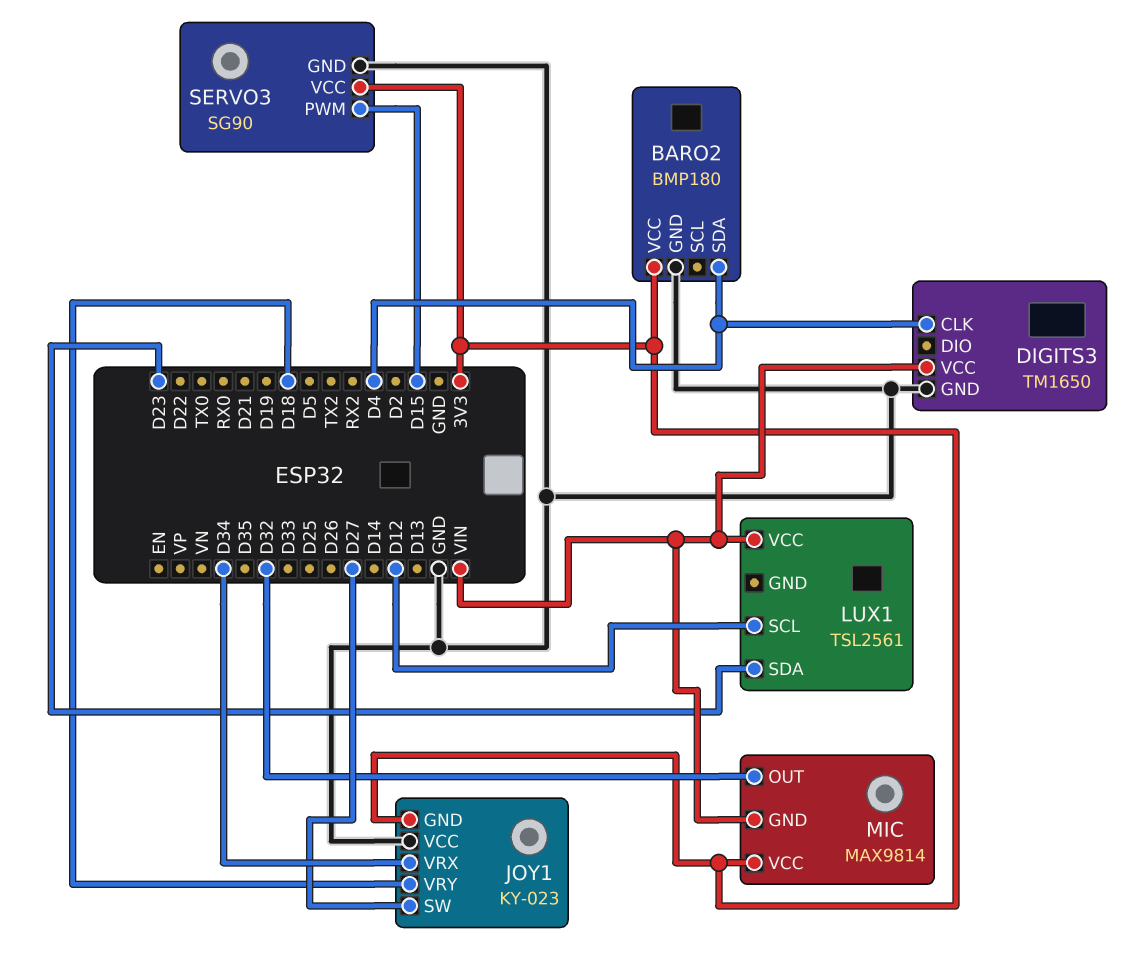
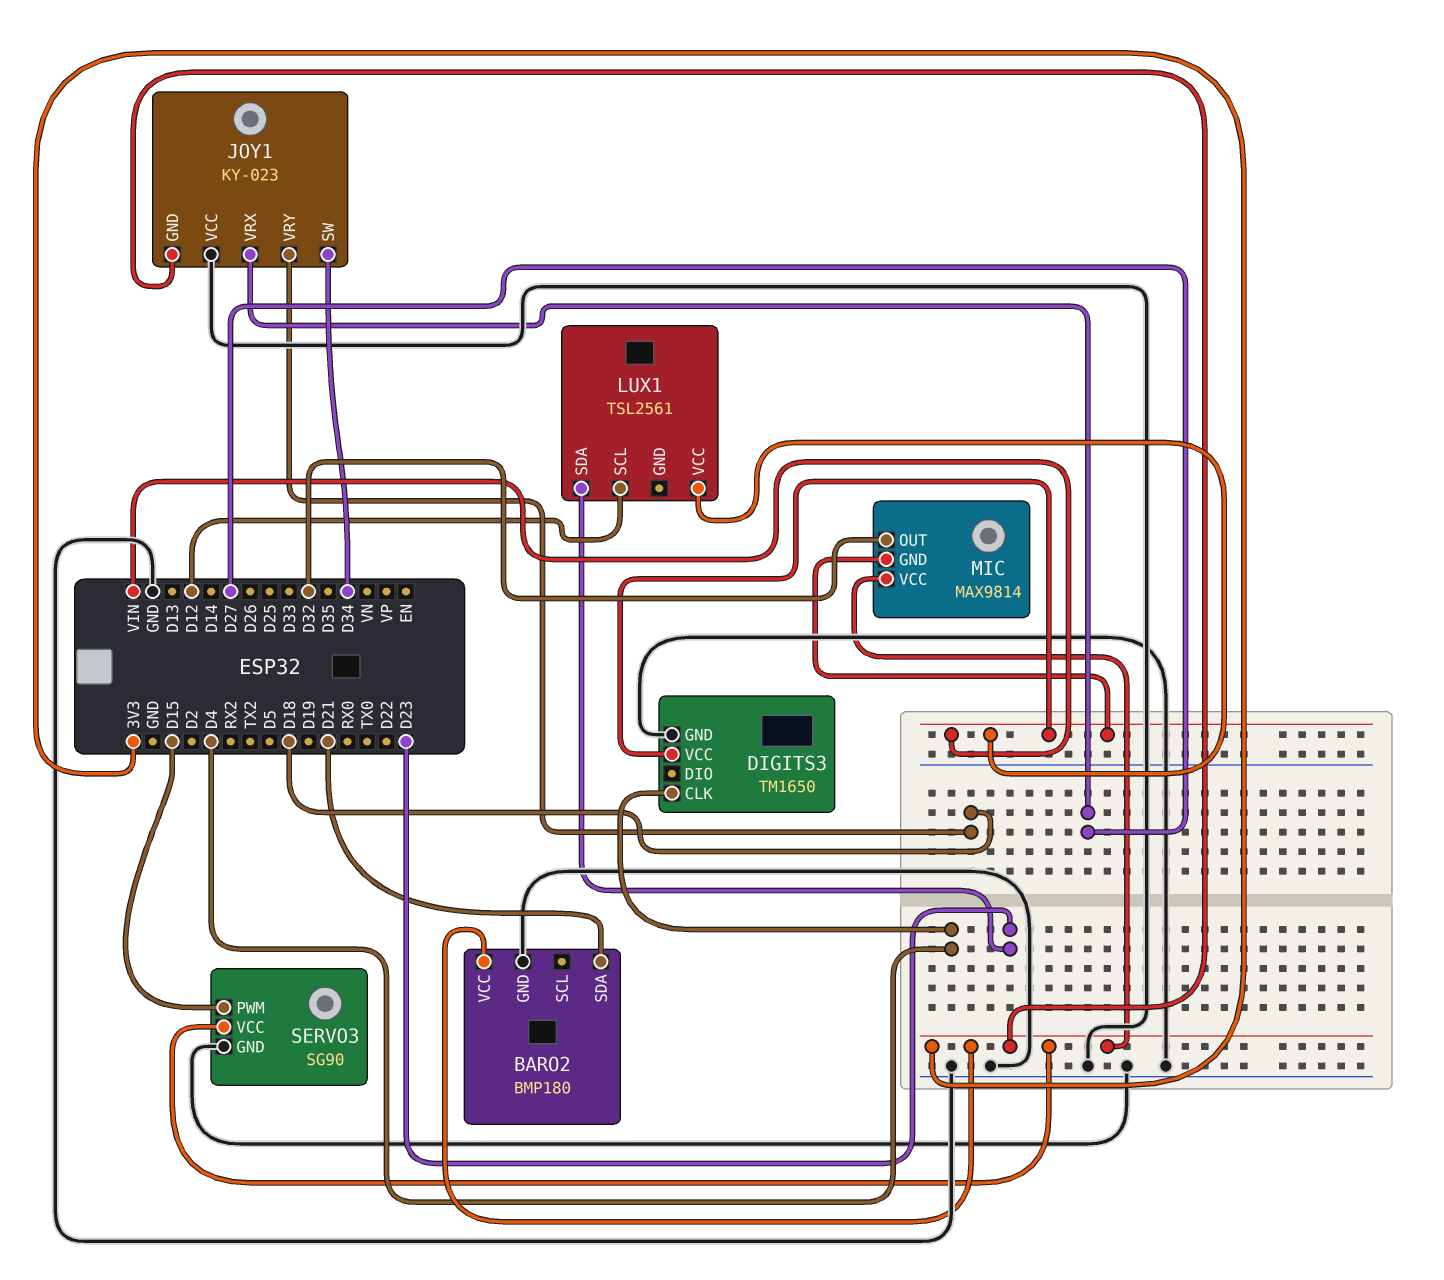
BARO2 pin SDA: D4 -> D21
JOY1 pin SW: D27 -> D34
JOY1 pin VRX: D34 -> D27

